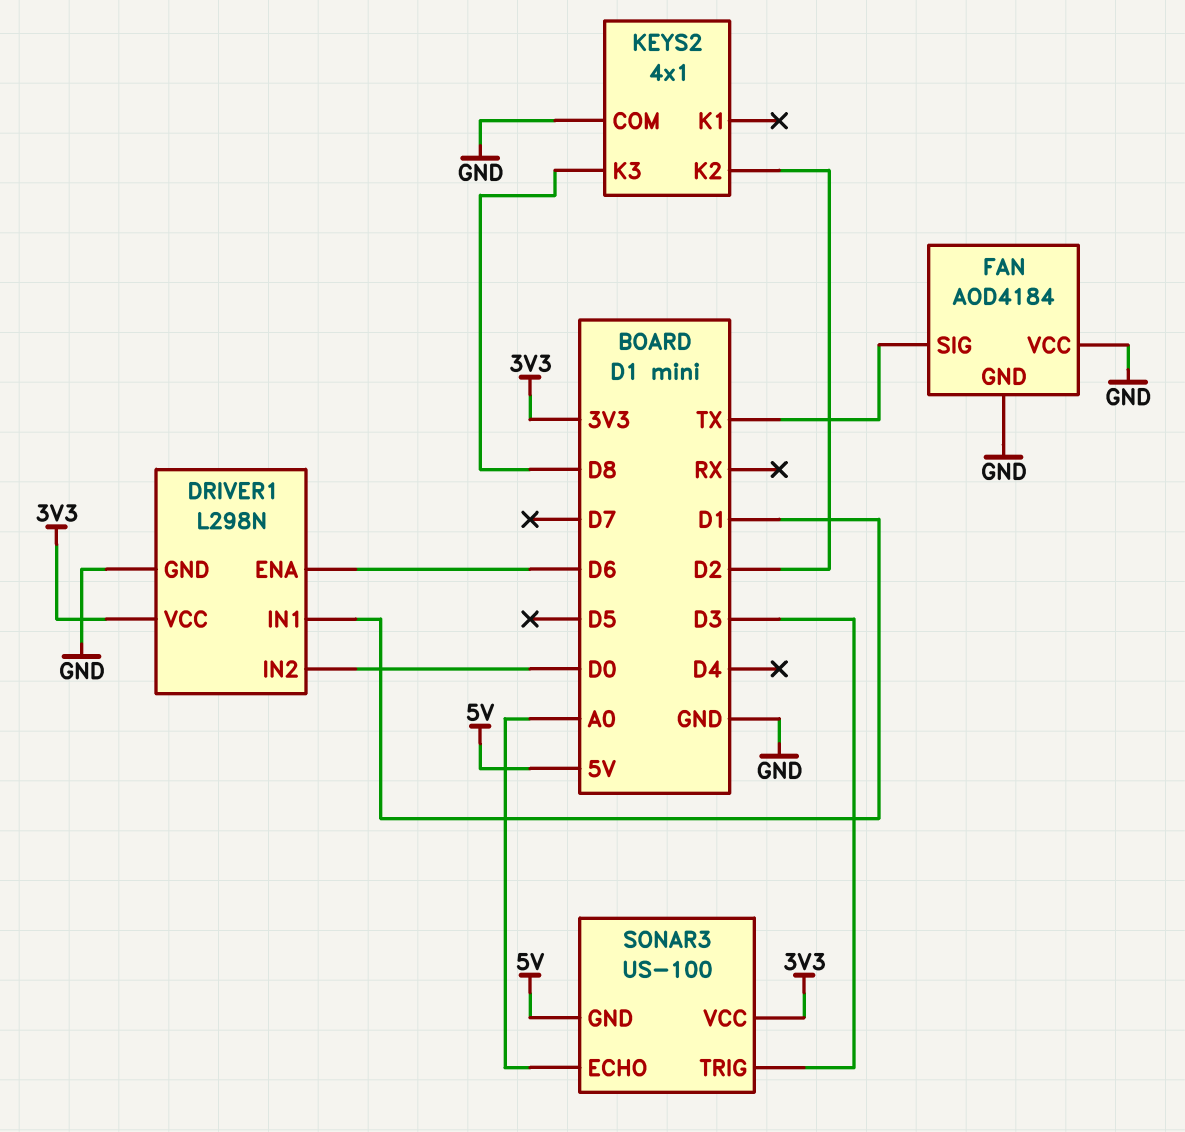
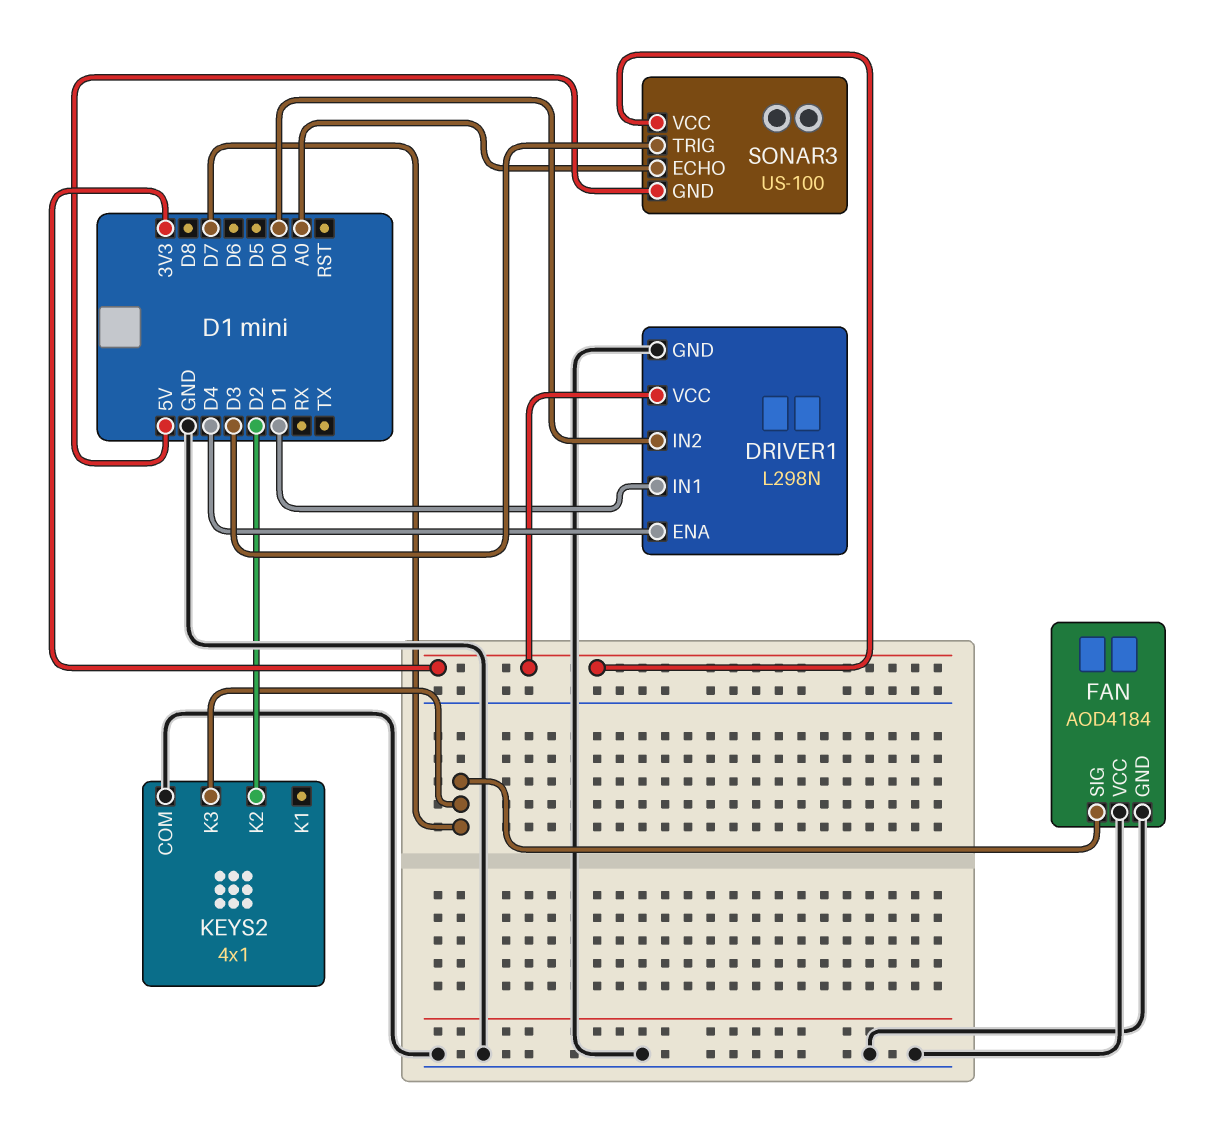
DRIVER1 pin ENA: D6 -> D4
FAN pin SIG: TX -> D7
KEYS2 pin K3: D8 -> D7

